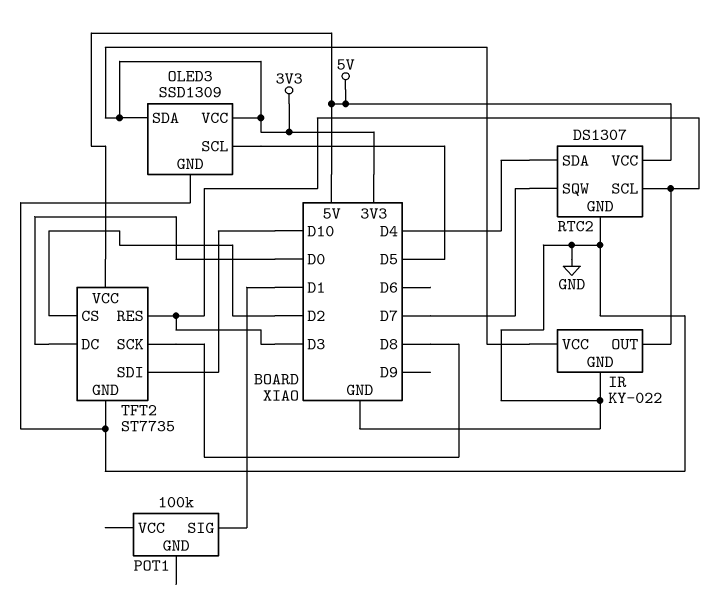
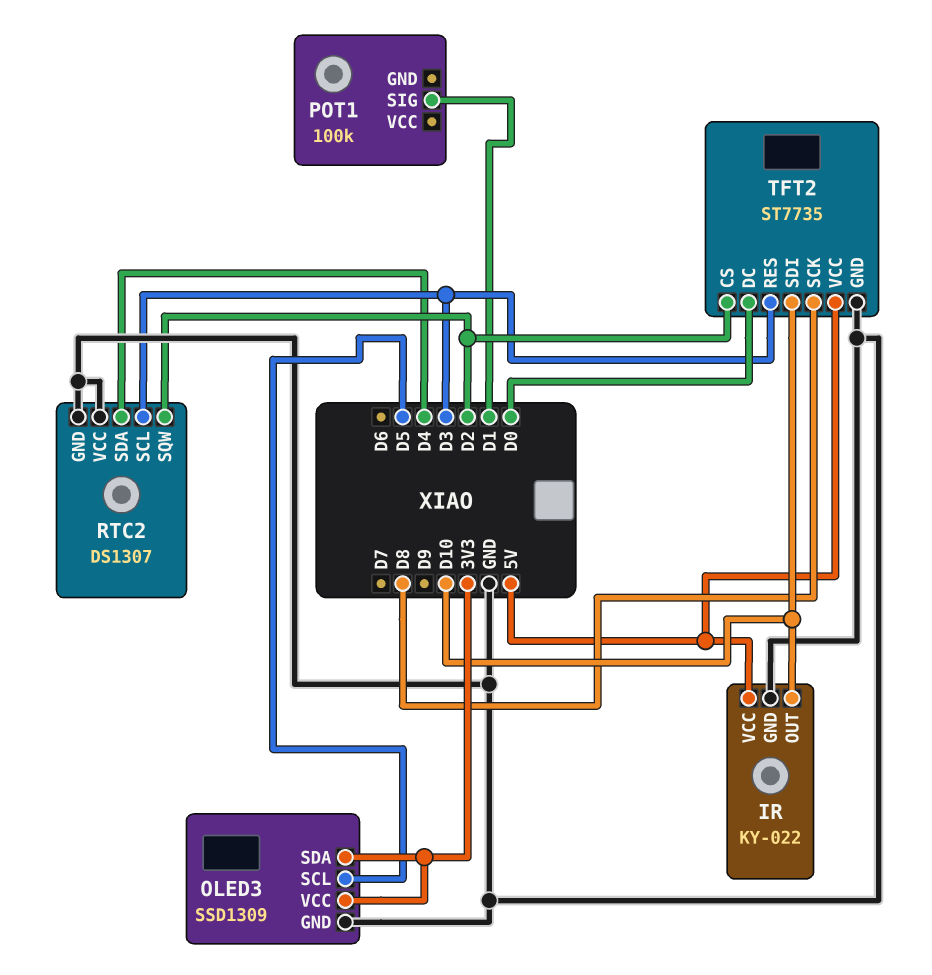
IR pin OUT: D3 -> D10
IR pin VCC: 3V3 -> 5V
RTC2 pin SQW: D7 -> D2
RTC2 pin VCC: 5V -> GND

